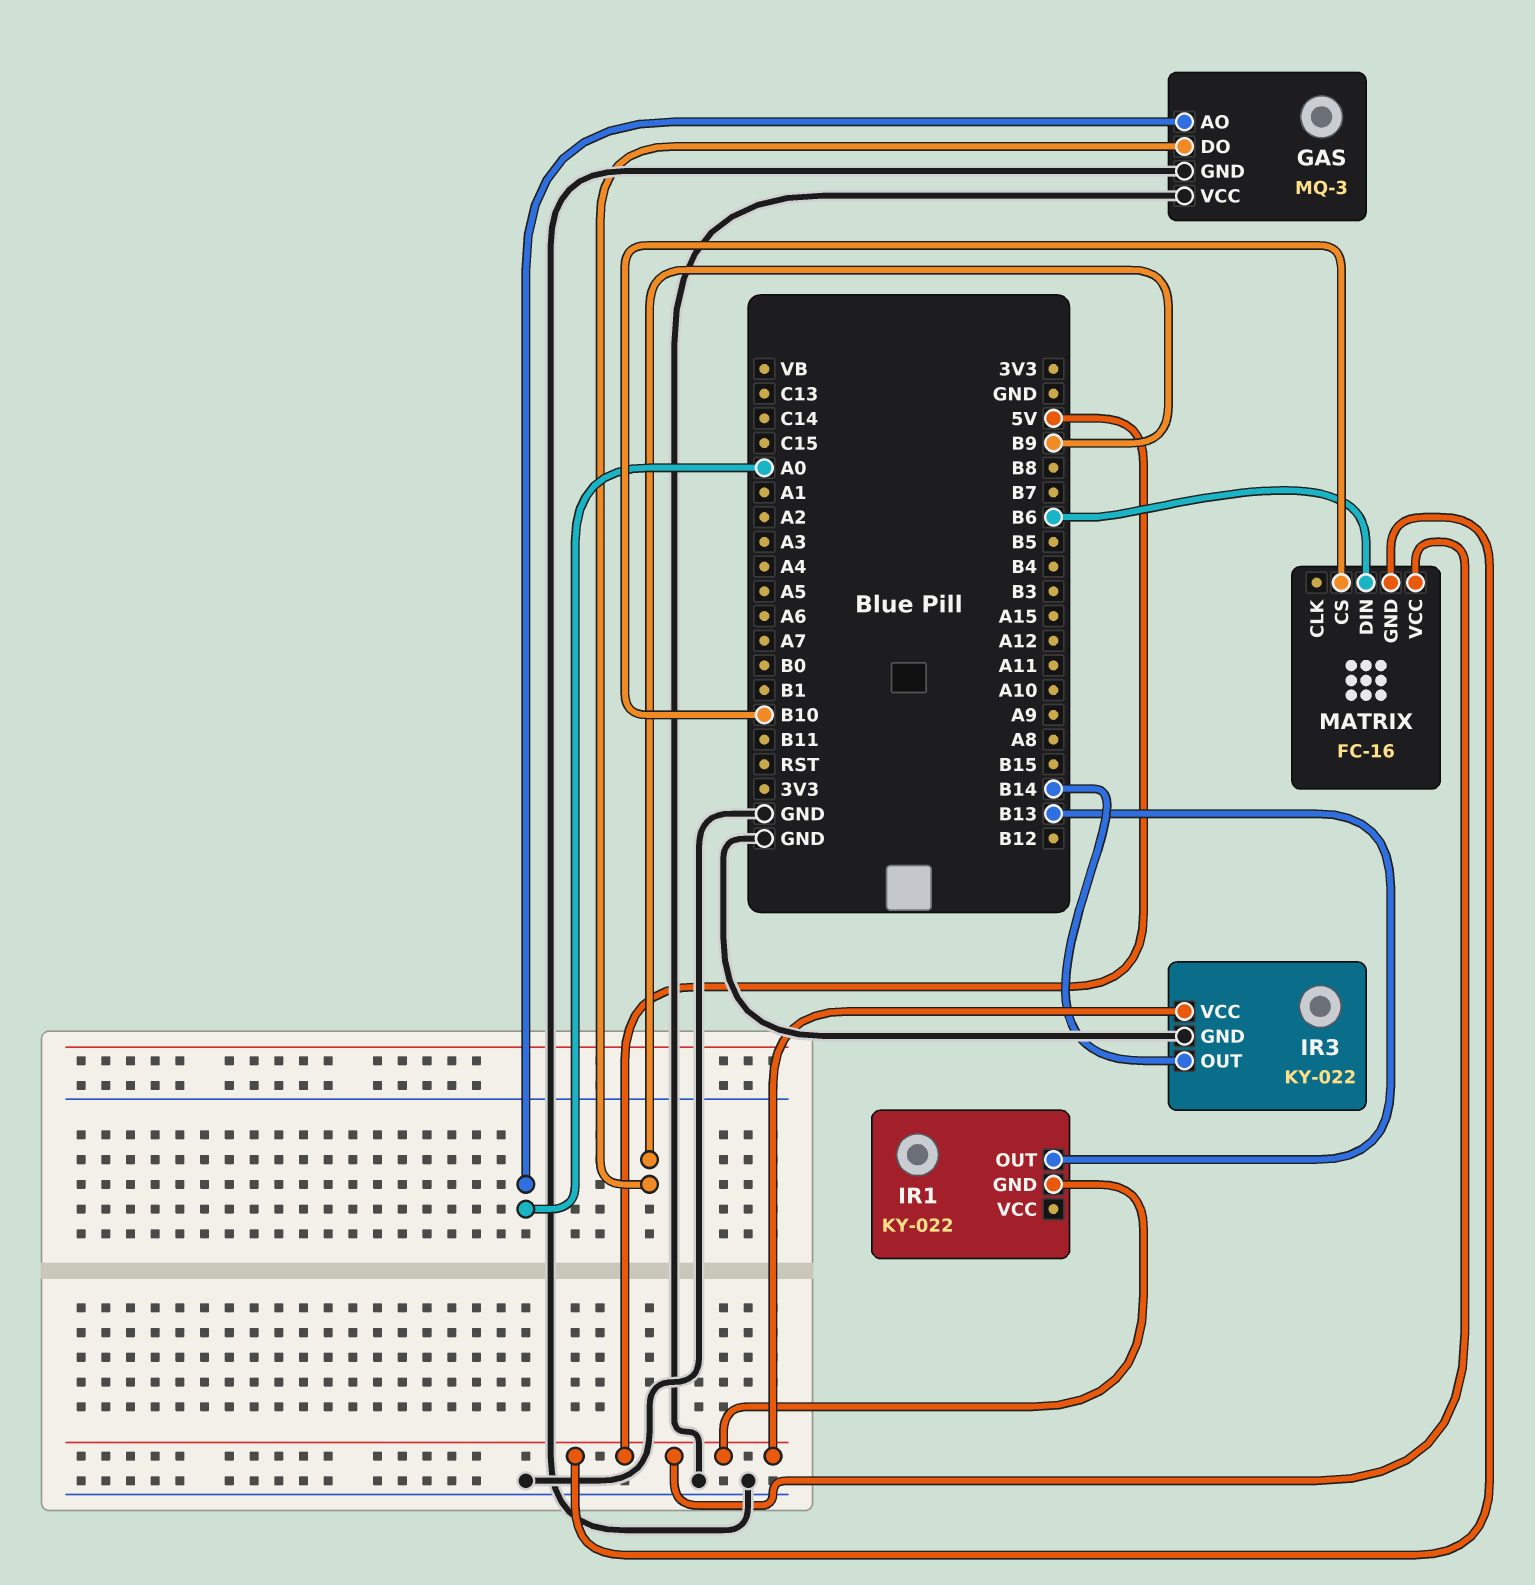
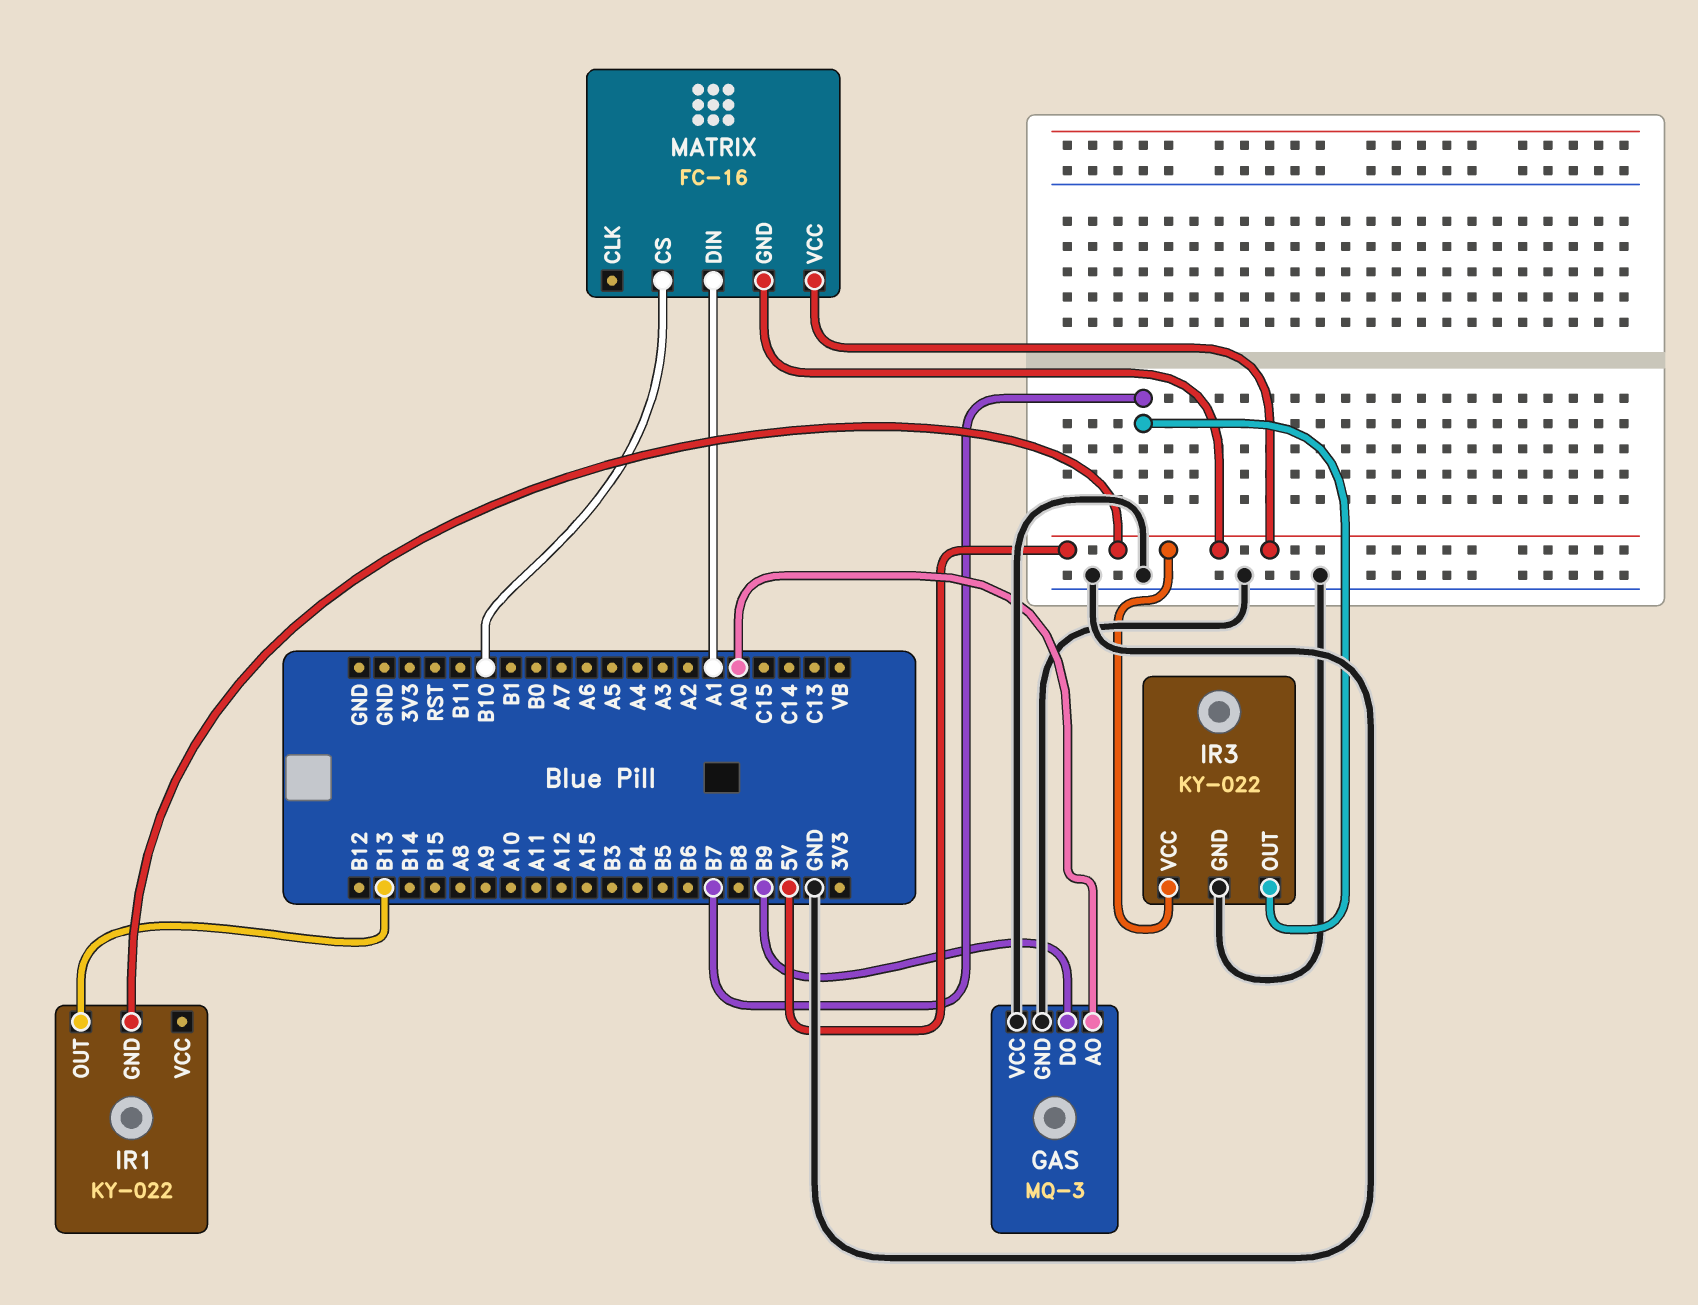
IR3 pin OUT: B14 -> B7
MATRIX pin DIN: B6 -> A1

